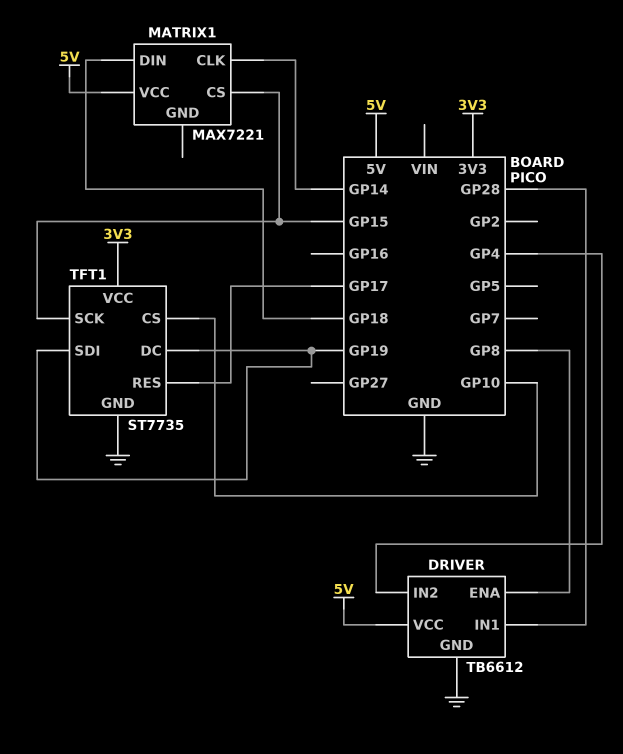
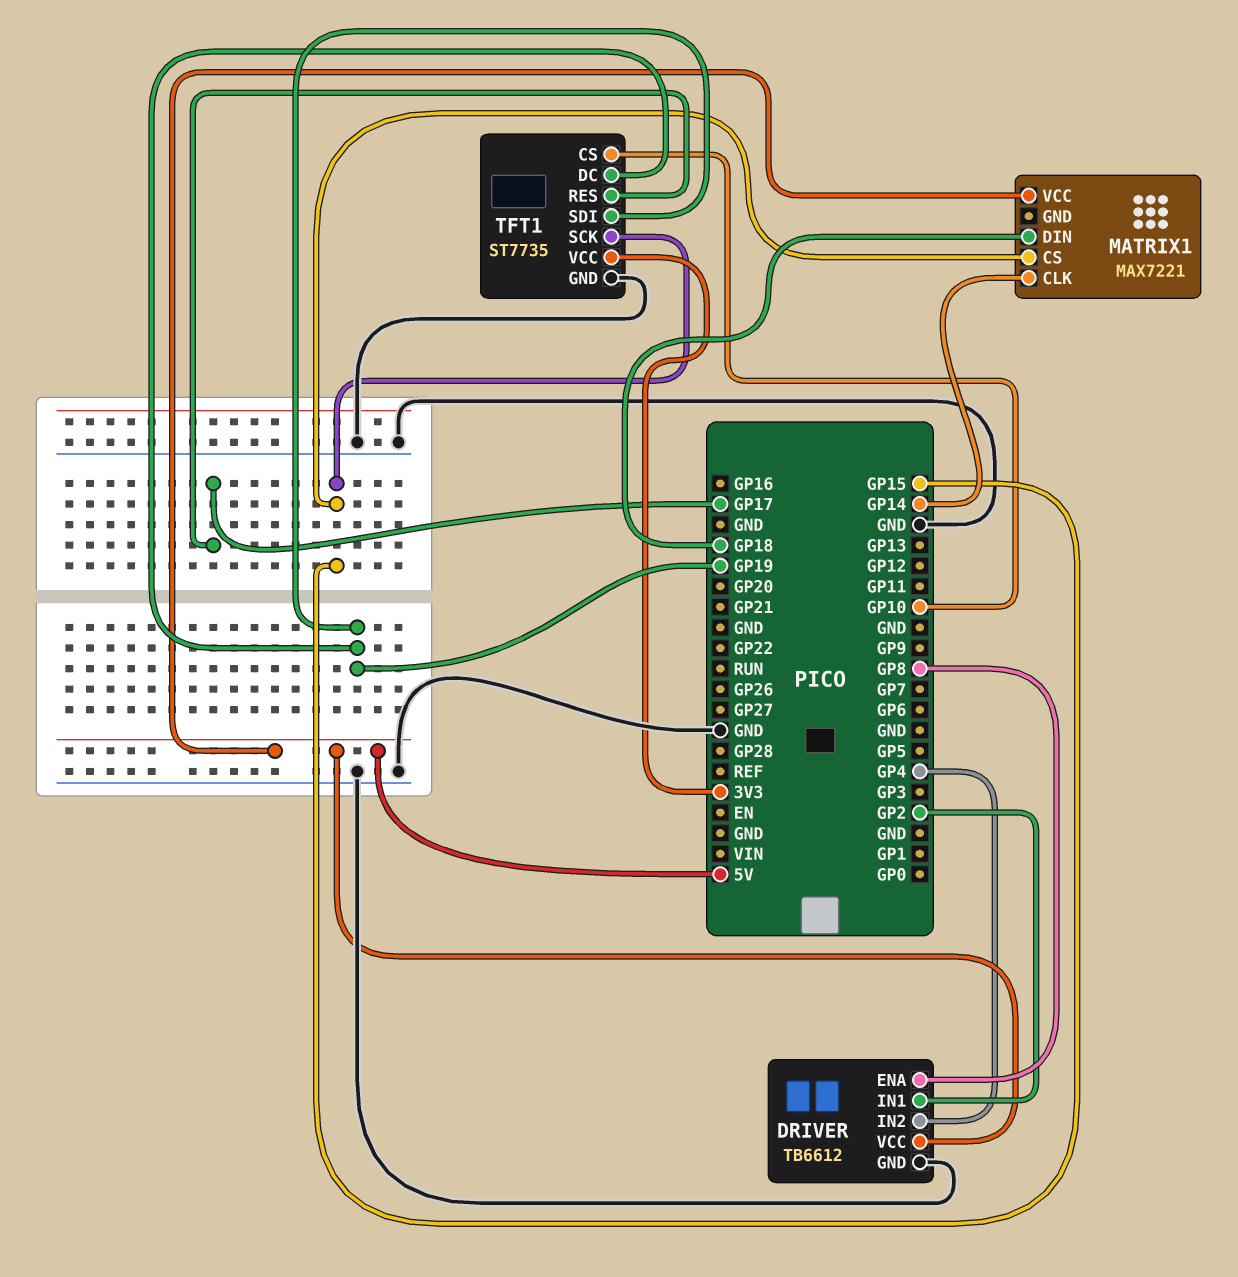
DRIVER pin IN1: GP28 -> GP2

